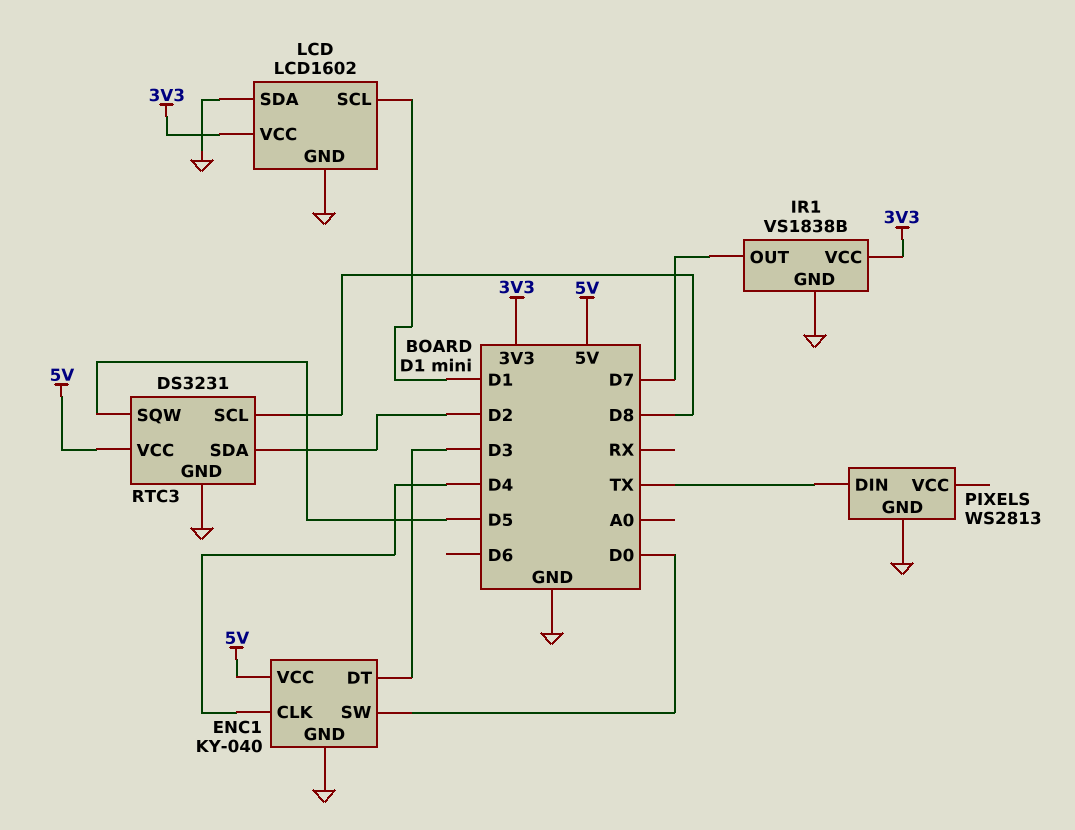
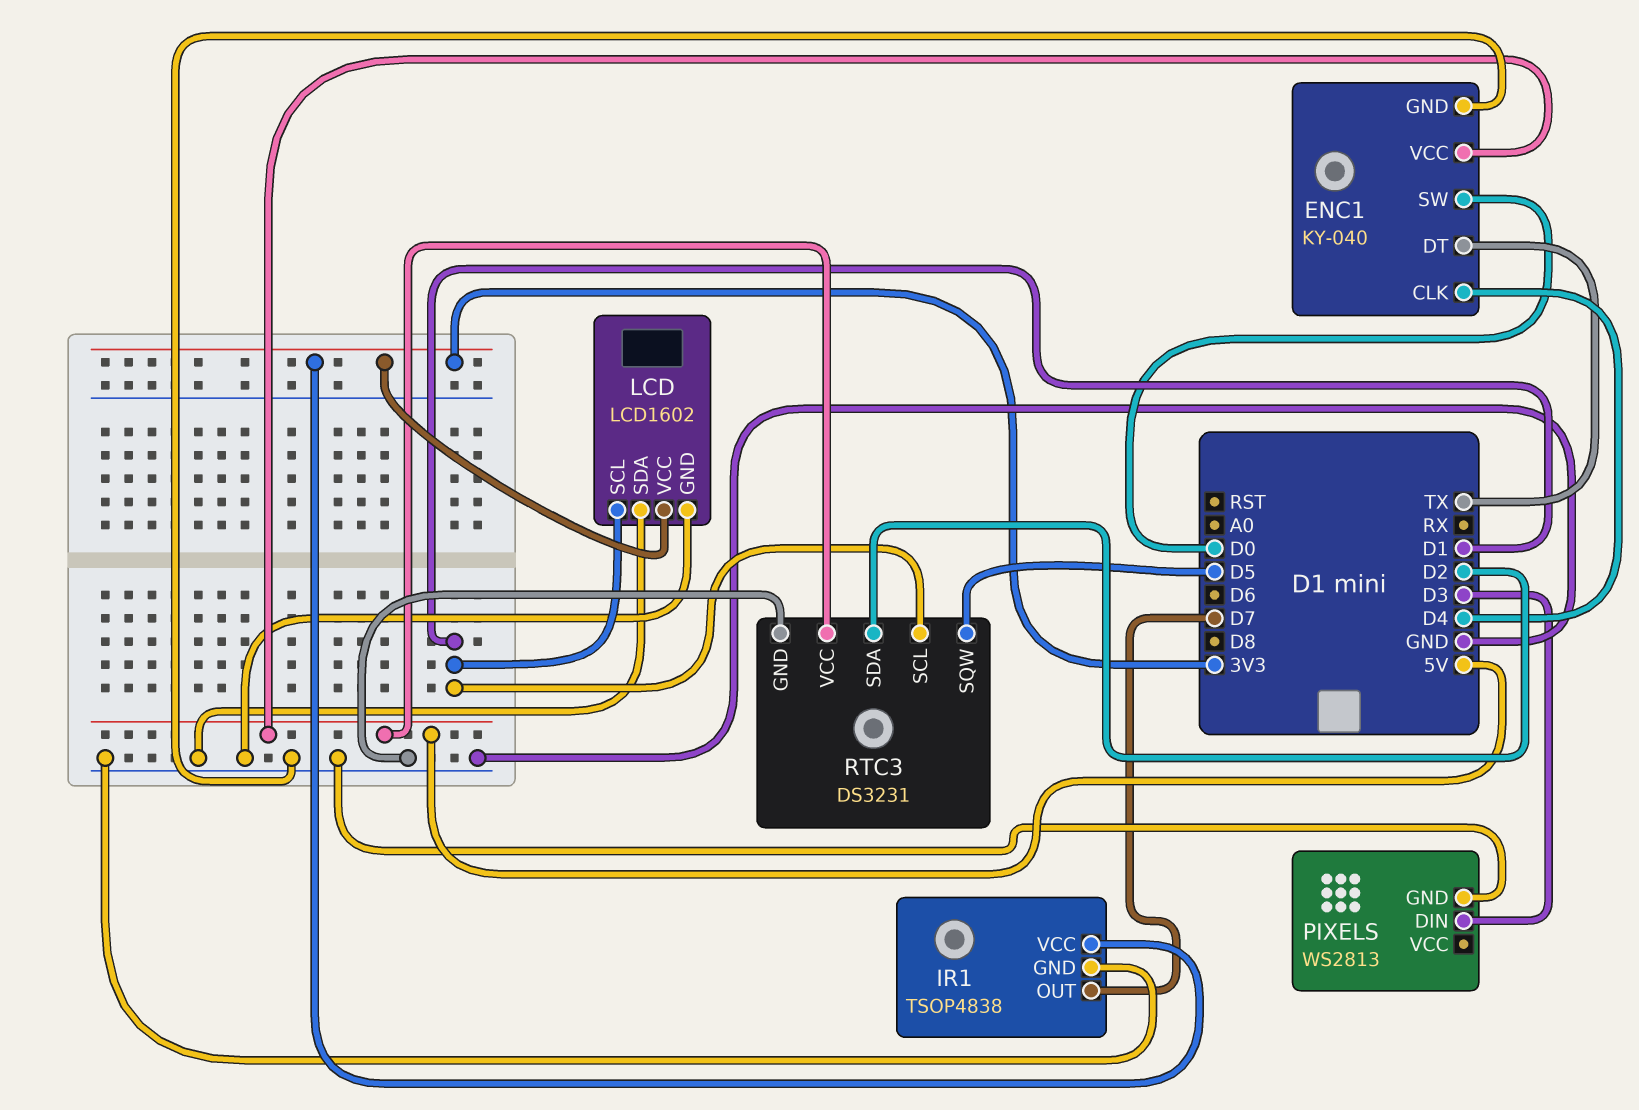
ENC1 pin DT: D3 -> TX
IR1: VS1838B -> TSOP4838
PIXELS pin DIN: TX -> D3
RTC3 pin SCL: D8 -> D1

